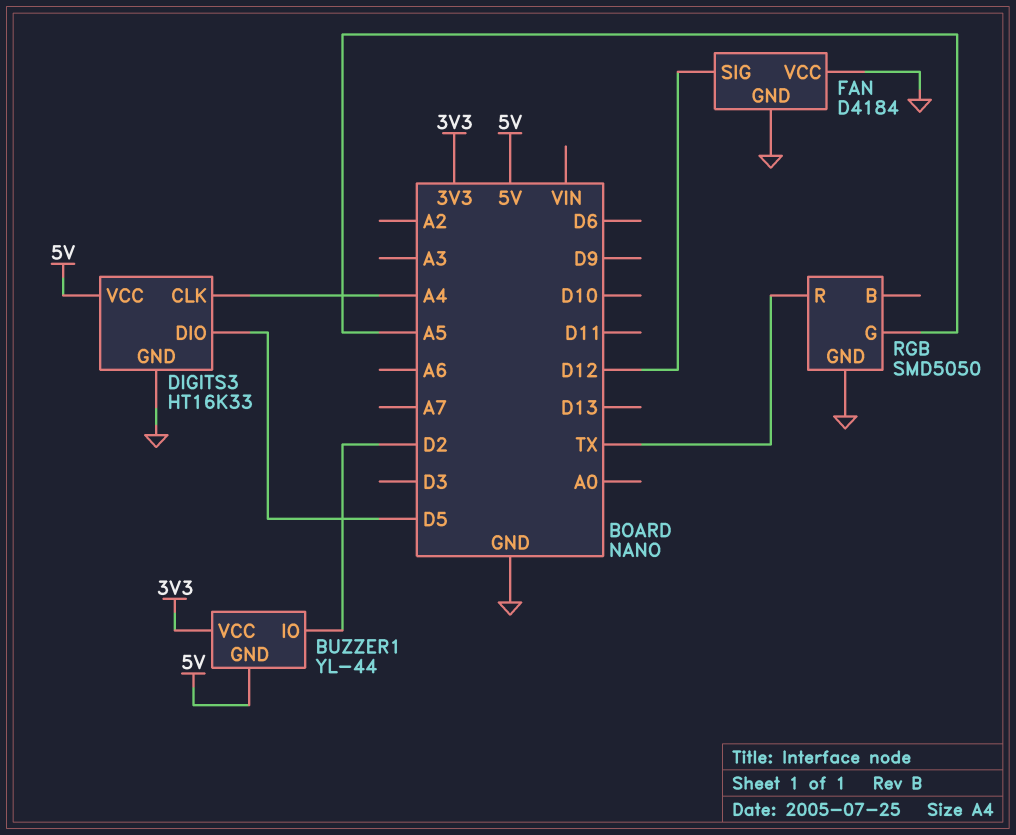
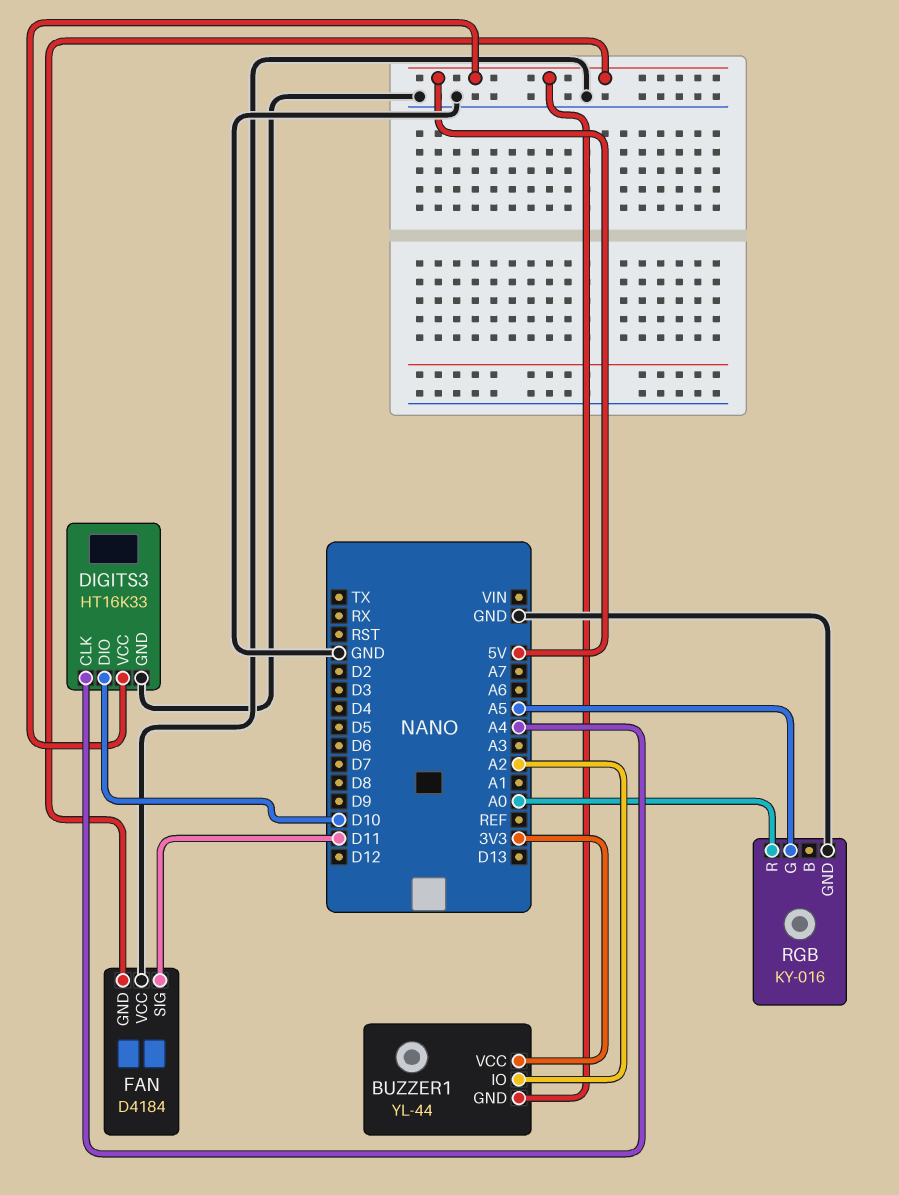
BUZZER1 pin IO: D2 -> A2
DIGITS3 pin DIO: D5 -> D10
FAN pin GND: GND -> 5V
FAN pin SIG: D12 -> D11
RGB: SMD5050 -> KY-016
RGB pin R: TX -> A0

